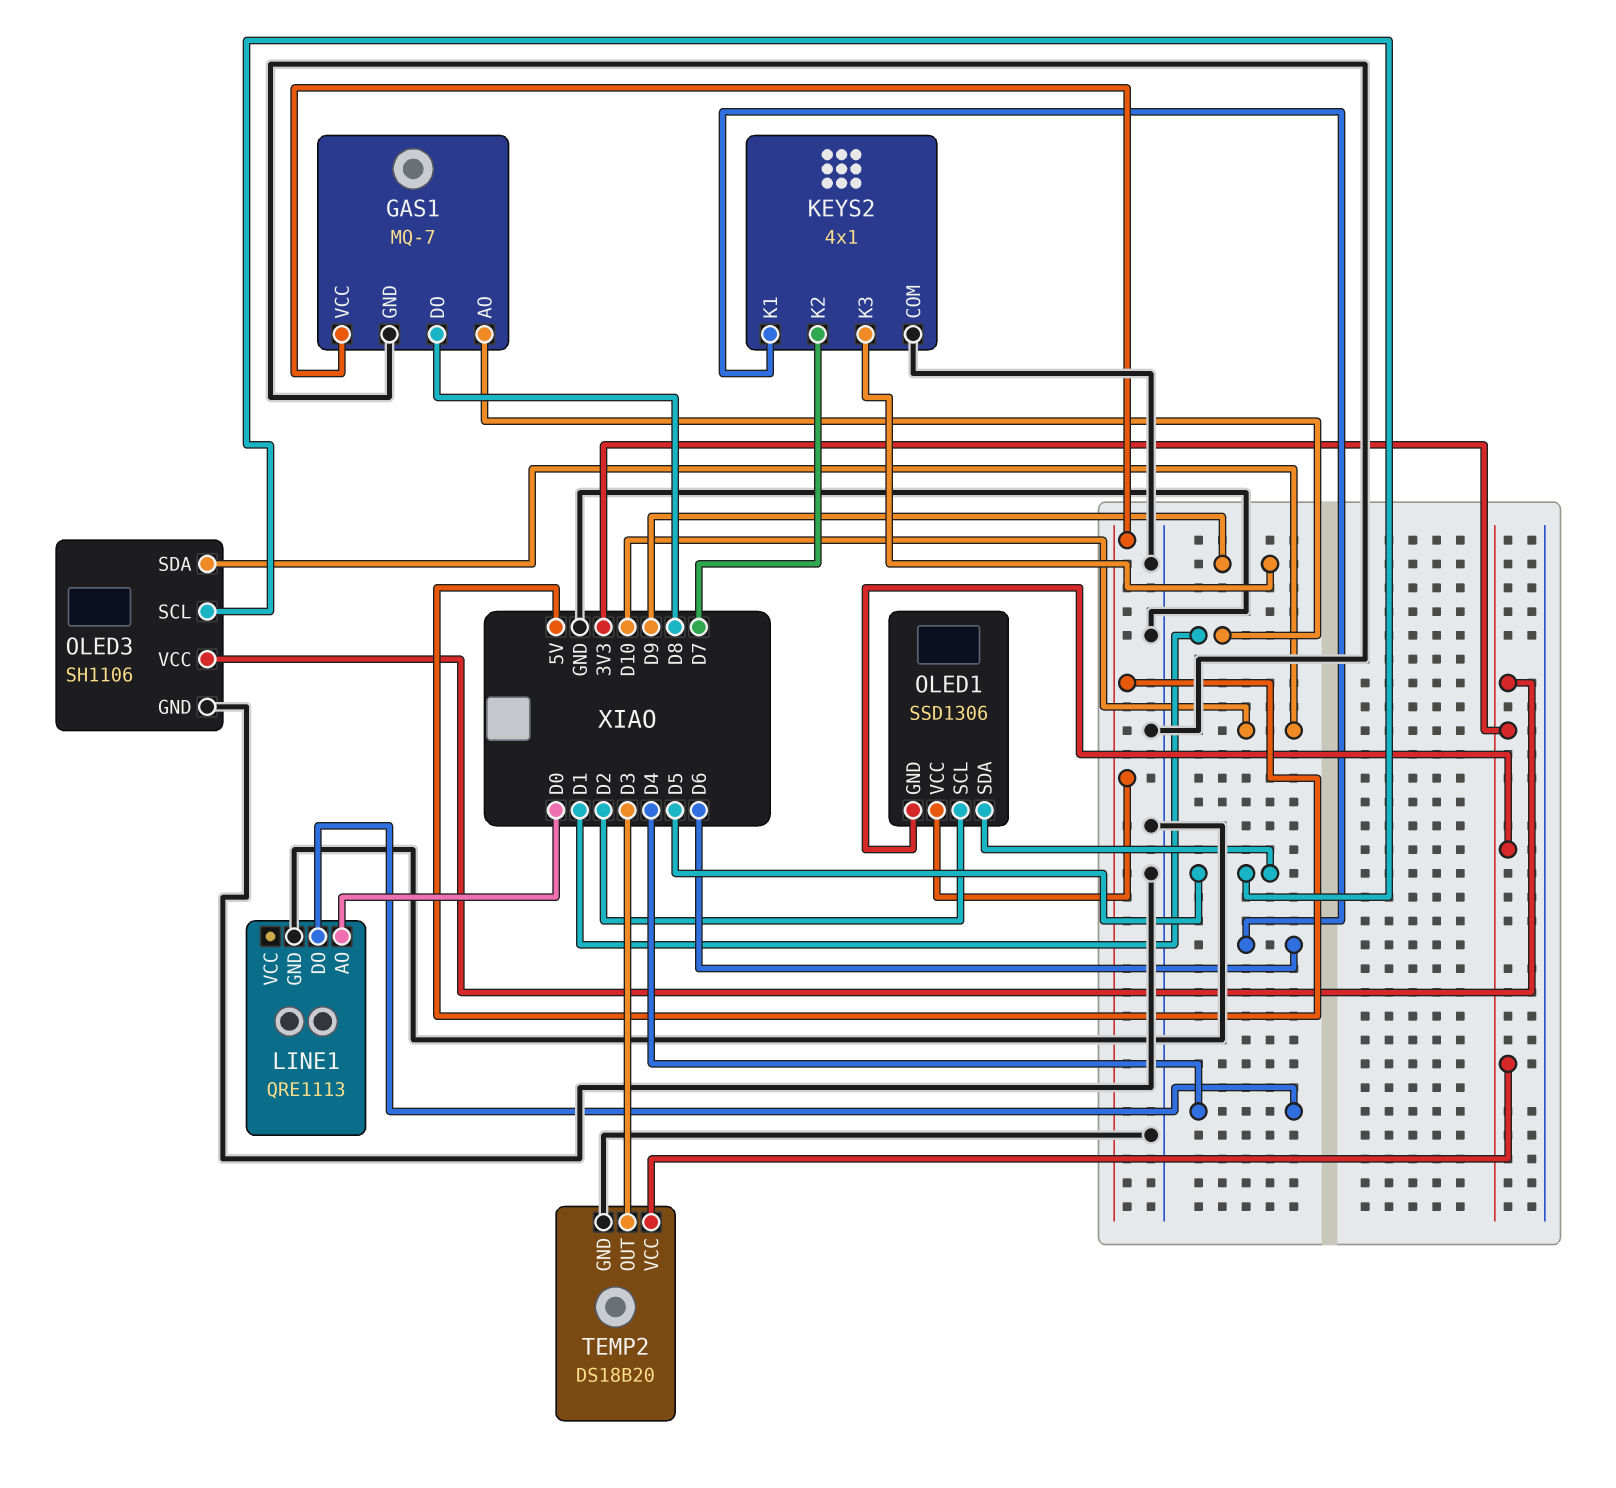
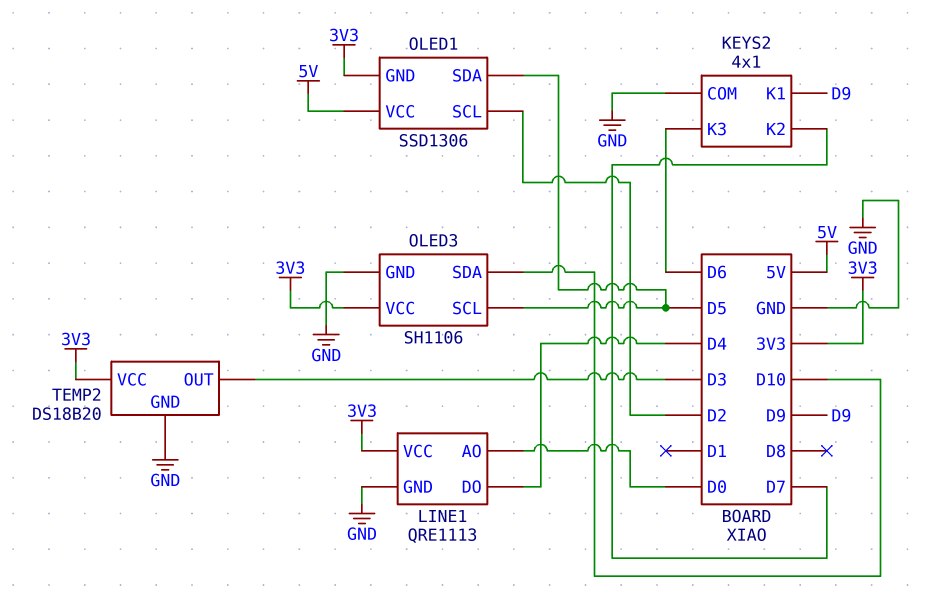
GAS1: MQ-7 -> none
GAS1 pin AO: D1 -> none
GAS1 pin DO: D8 -> none
GAS1 pin GND: GND -> none
GAS1 pin VCC: 5V -> none
KEYS2 pin K1: D6 -> D9
KEYS2 pin K3: D9 -> D6
LINE1 pin VCC: none -> 3V3

